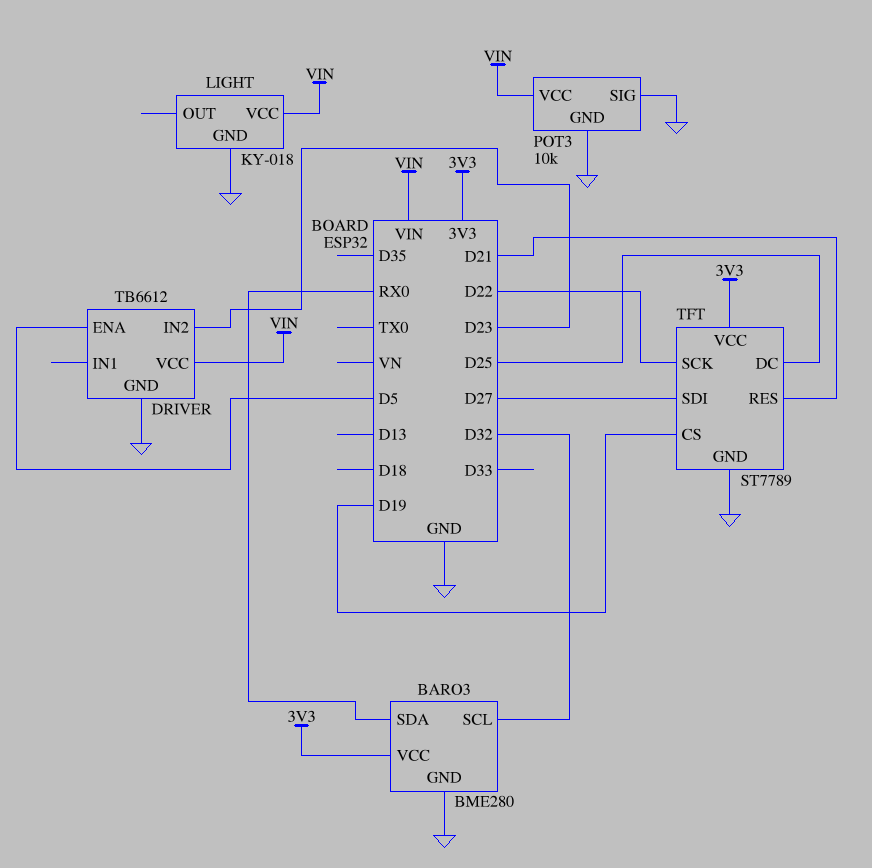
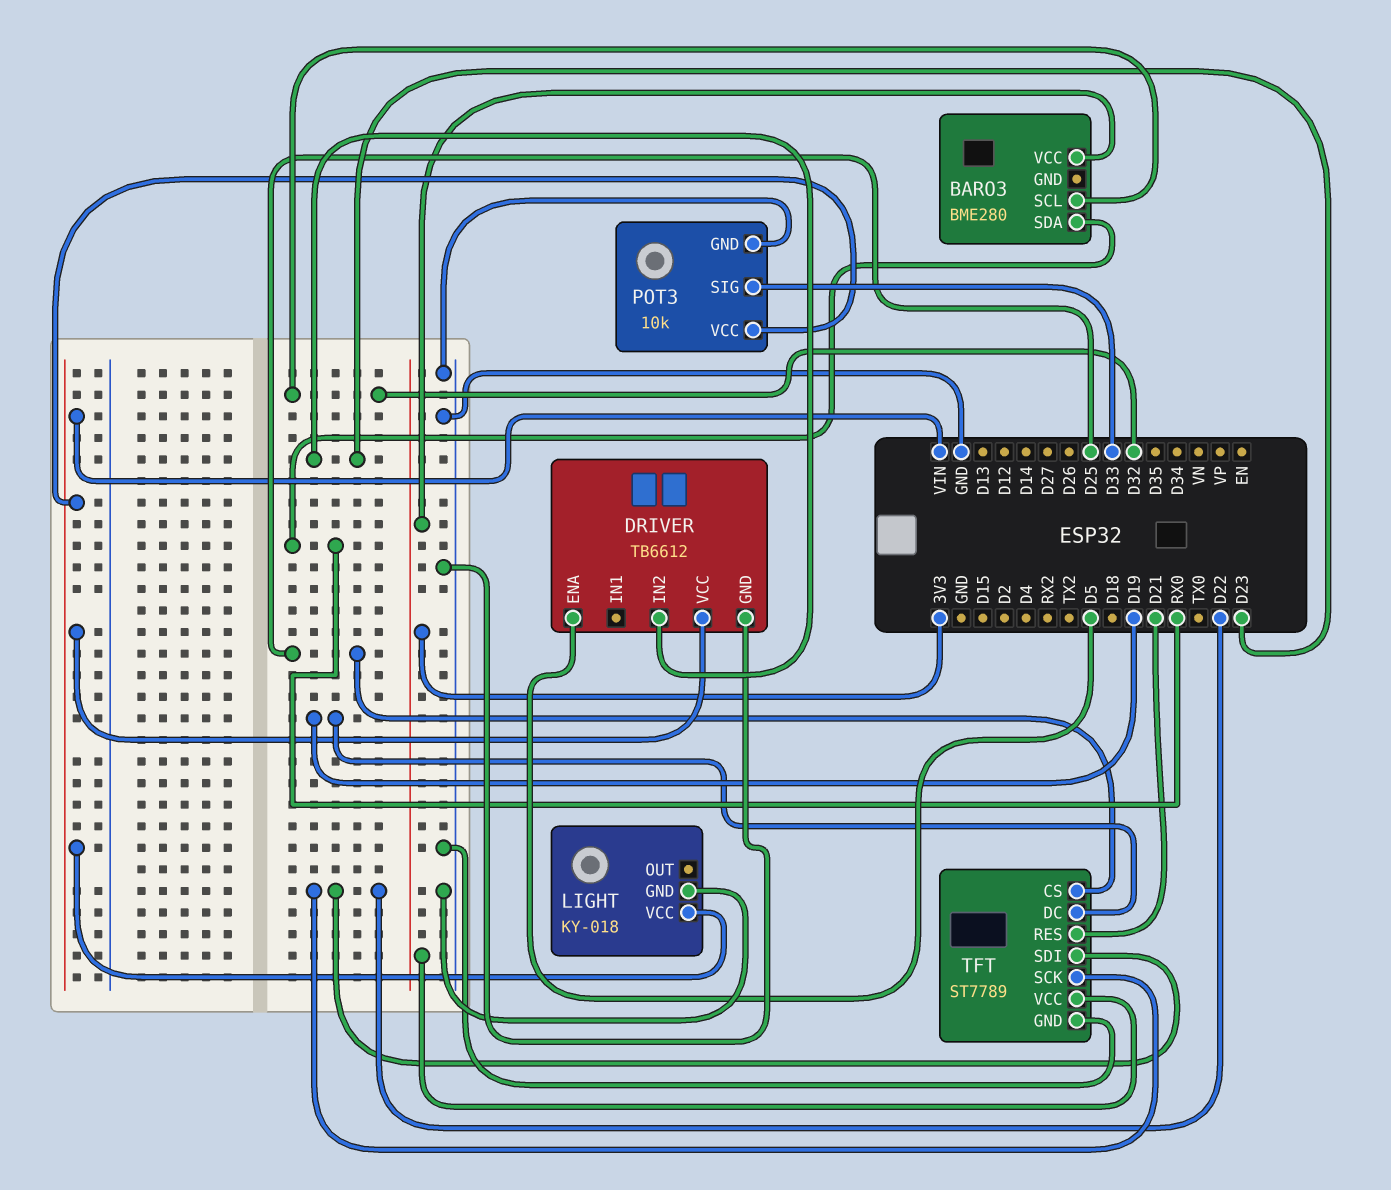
BARO3 pin GND: GND -> none
POT3 pin SIG: GND -> D33
TFT pin CS: D19 -> D25
TFT pin DC: D25 -> D19
TFT pin SDI: D27 -> D22

